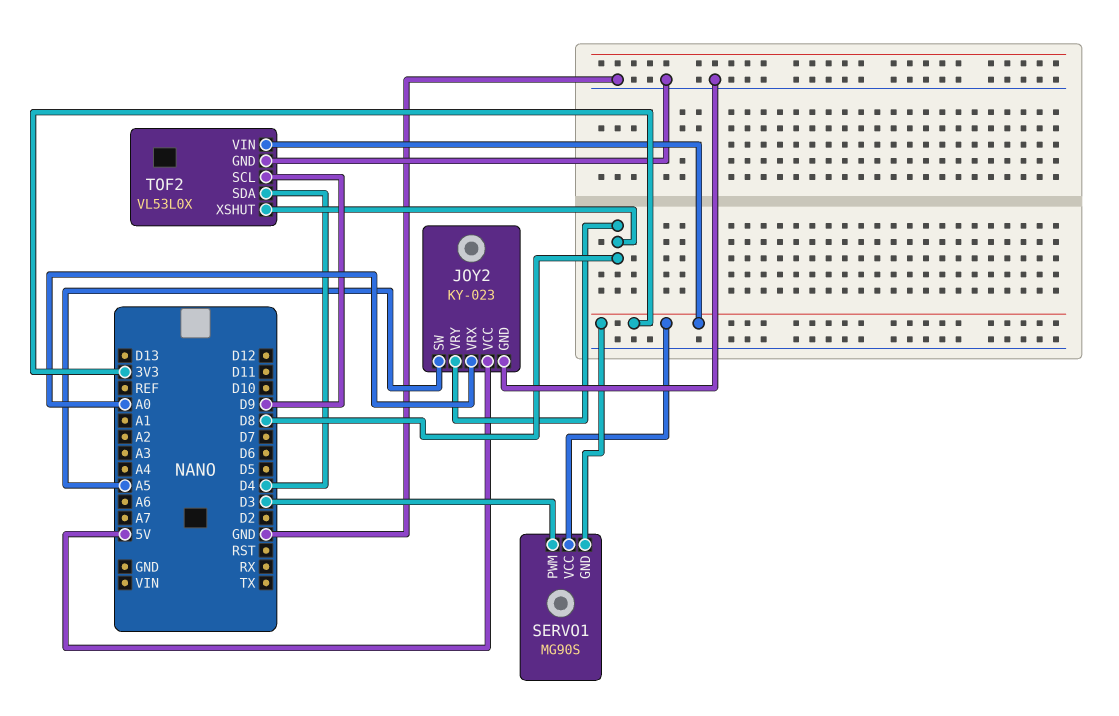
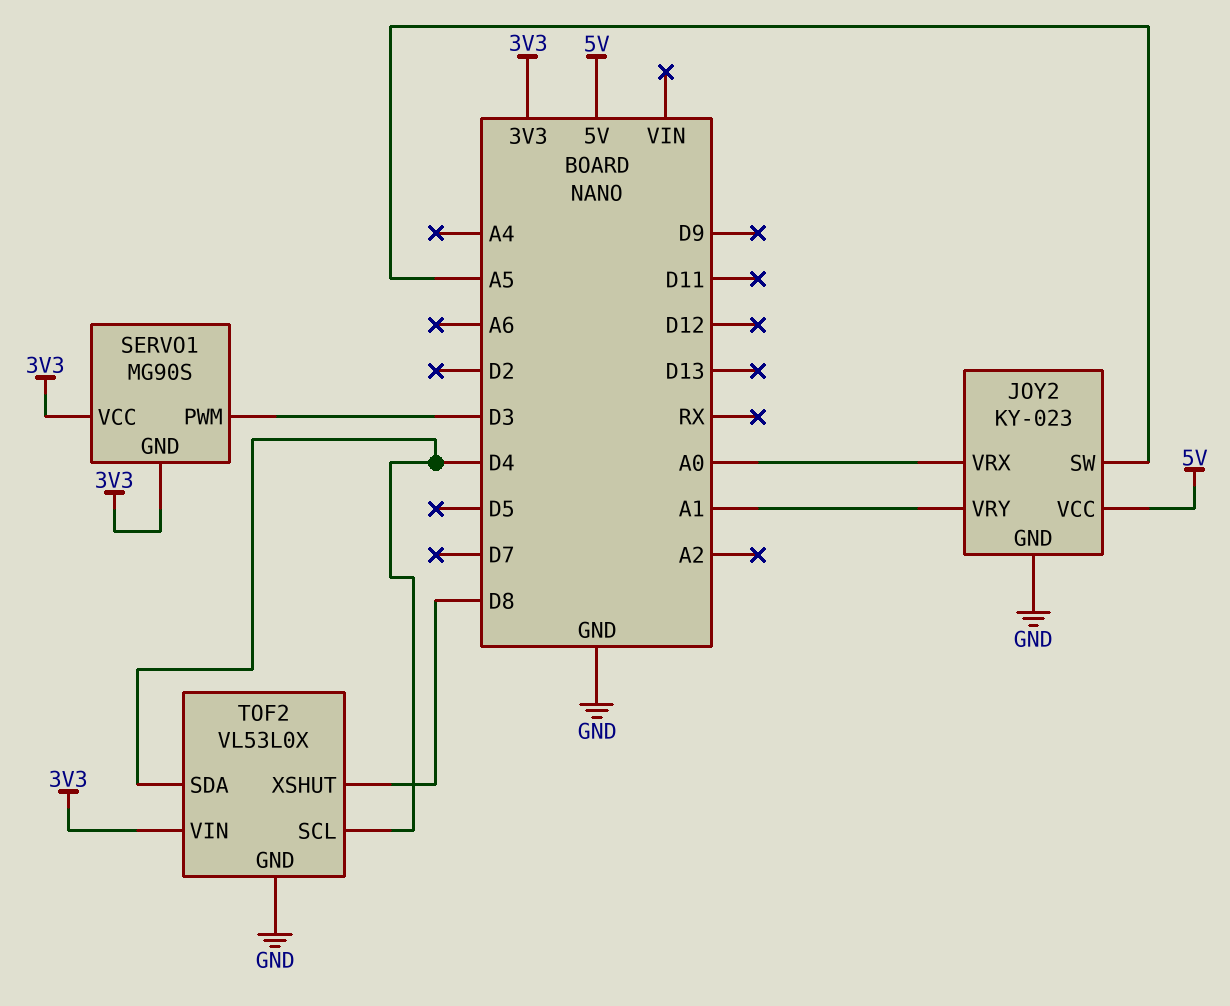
JOY2 pin VRY: D8 -> A1
TOF2 pin SCL: D9 -> D4

